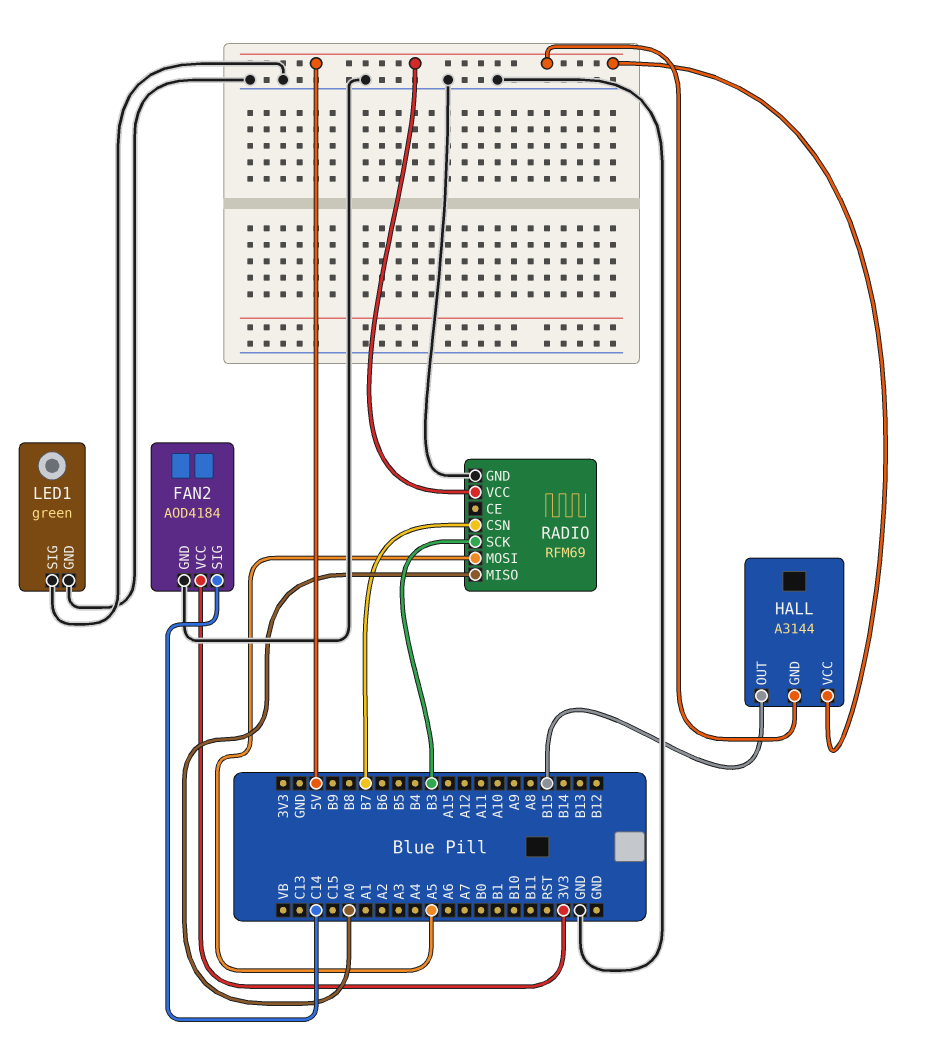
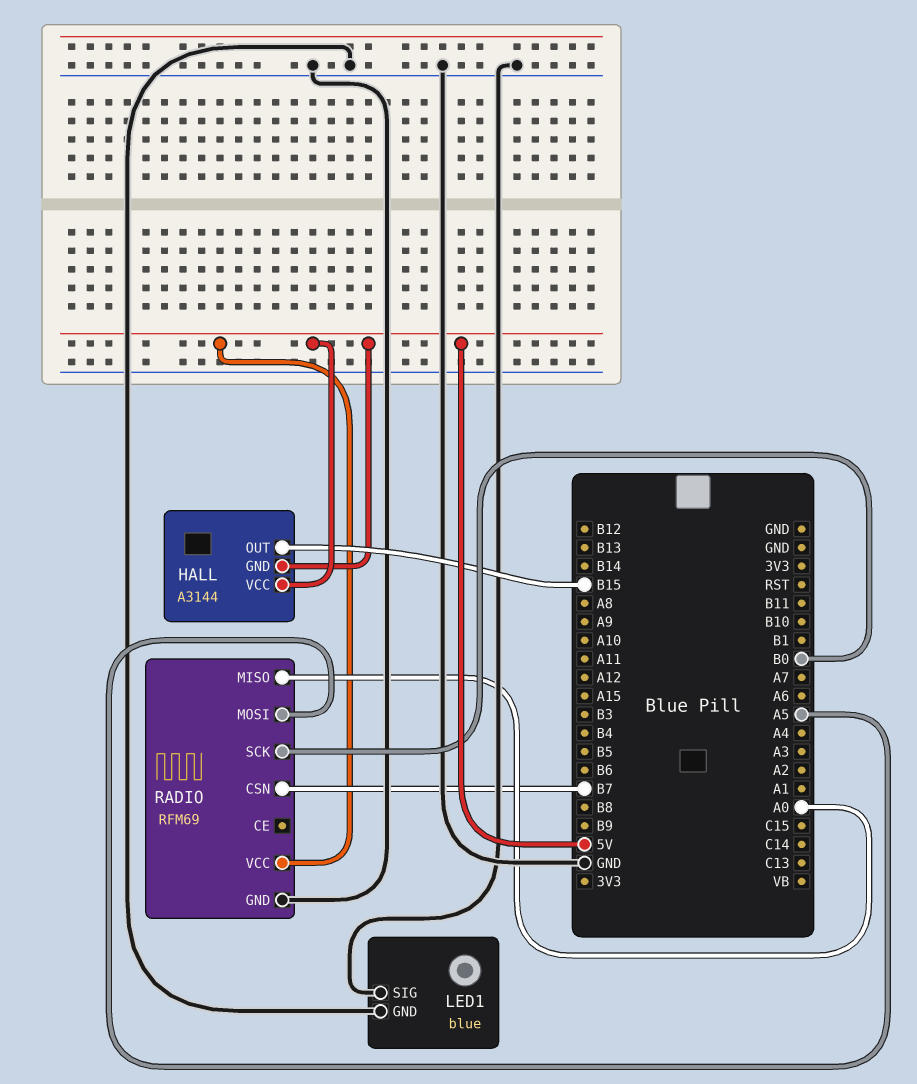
FAN2: AOD4184 -> none
FAN2 pin GND: GND -> none
FAN2 pin SIG: C14 -> none
FAN2 pin VCC: 3V3 -> none
LED1: green -> blue
RADIO pin SCK: B3 -> B0

